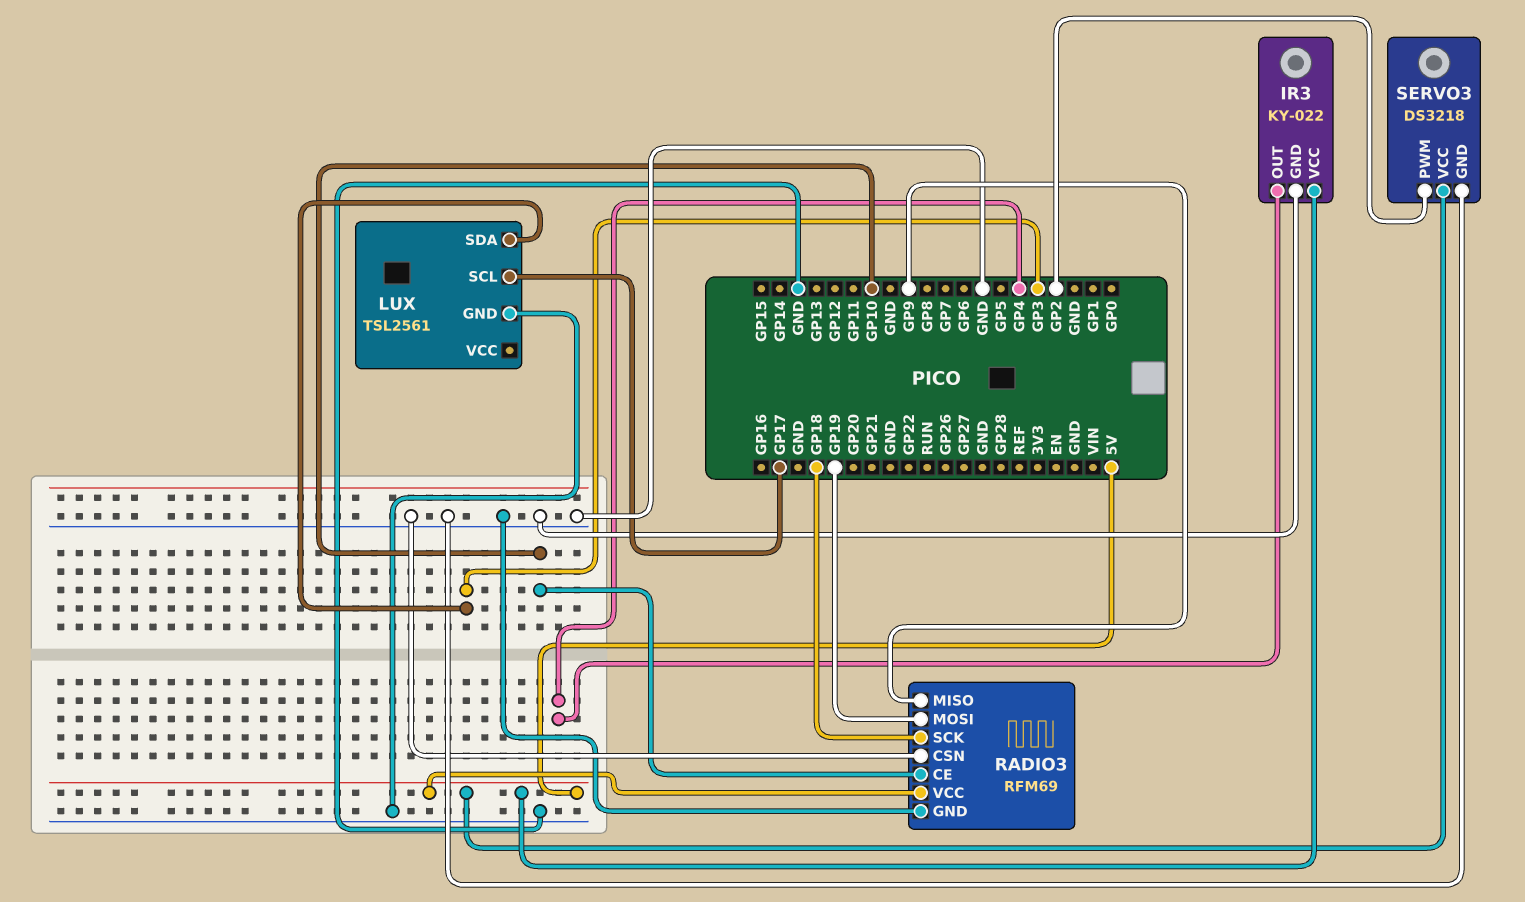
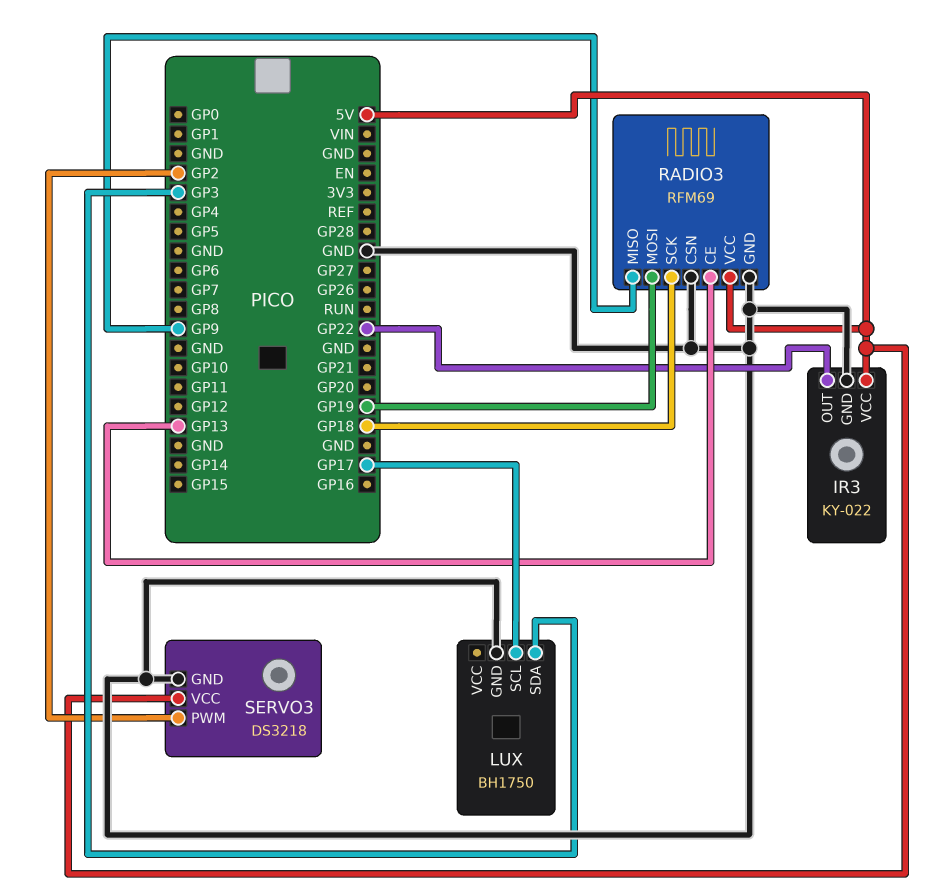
IR3 pin OUT: GP4 -> GP22
LUX: TSL2561 -> BH1750
RADIO3 pin CE: GP10 -> GP13

